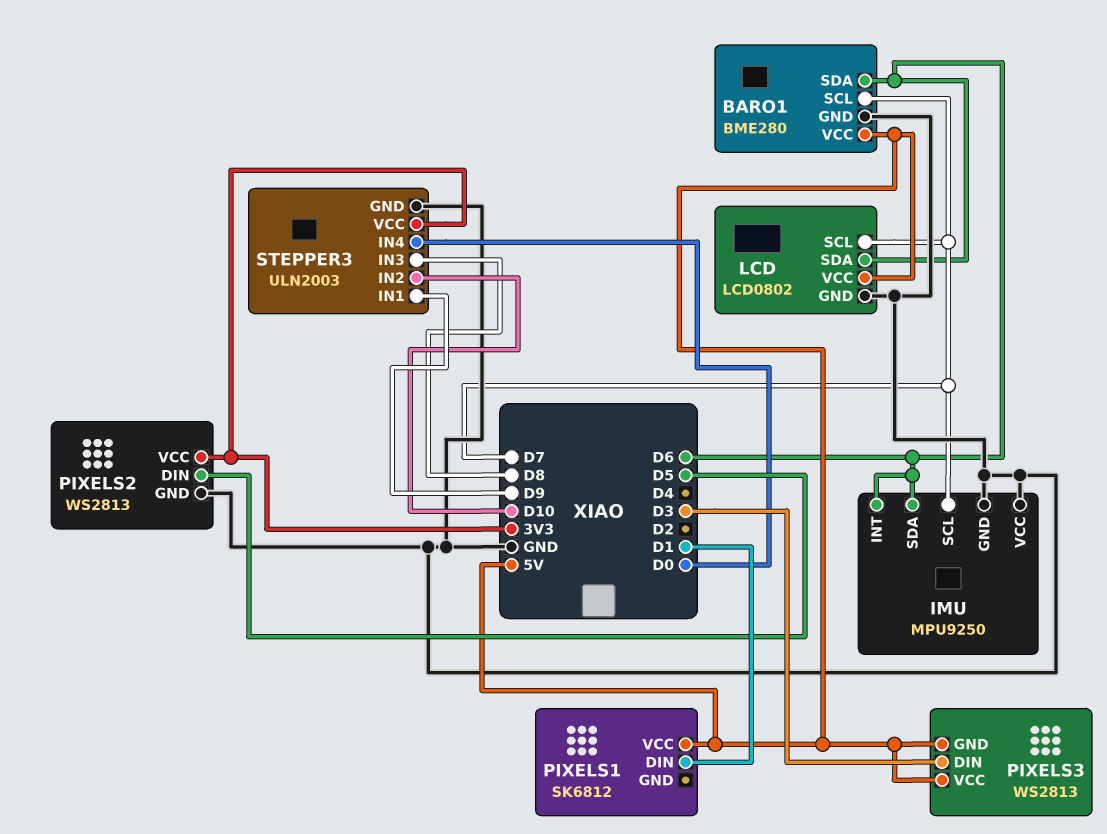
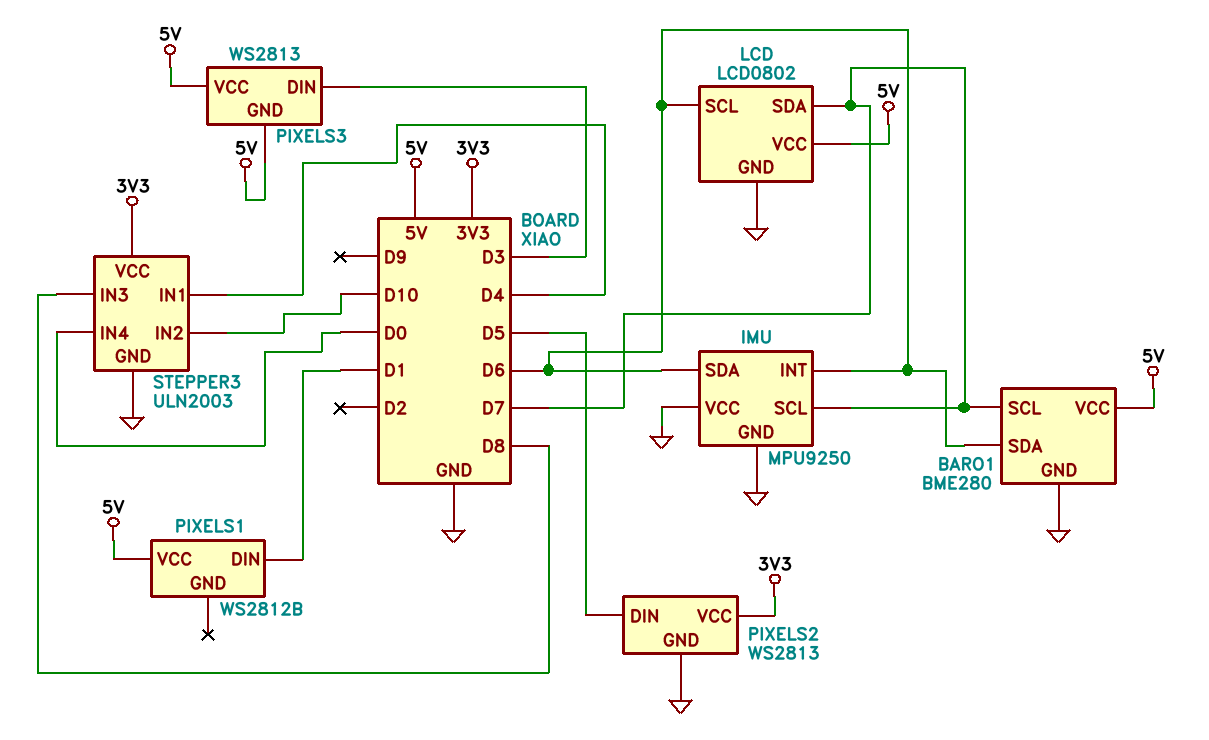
LCD pin SCL: D7 -> D6
LCD pin SDA: D6 -> D7
PIXELS1: SK6812 -> WS2812B
STEPPER3 pin IN1: D9 -> D4

